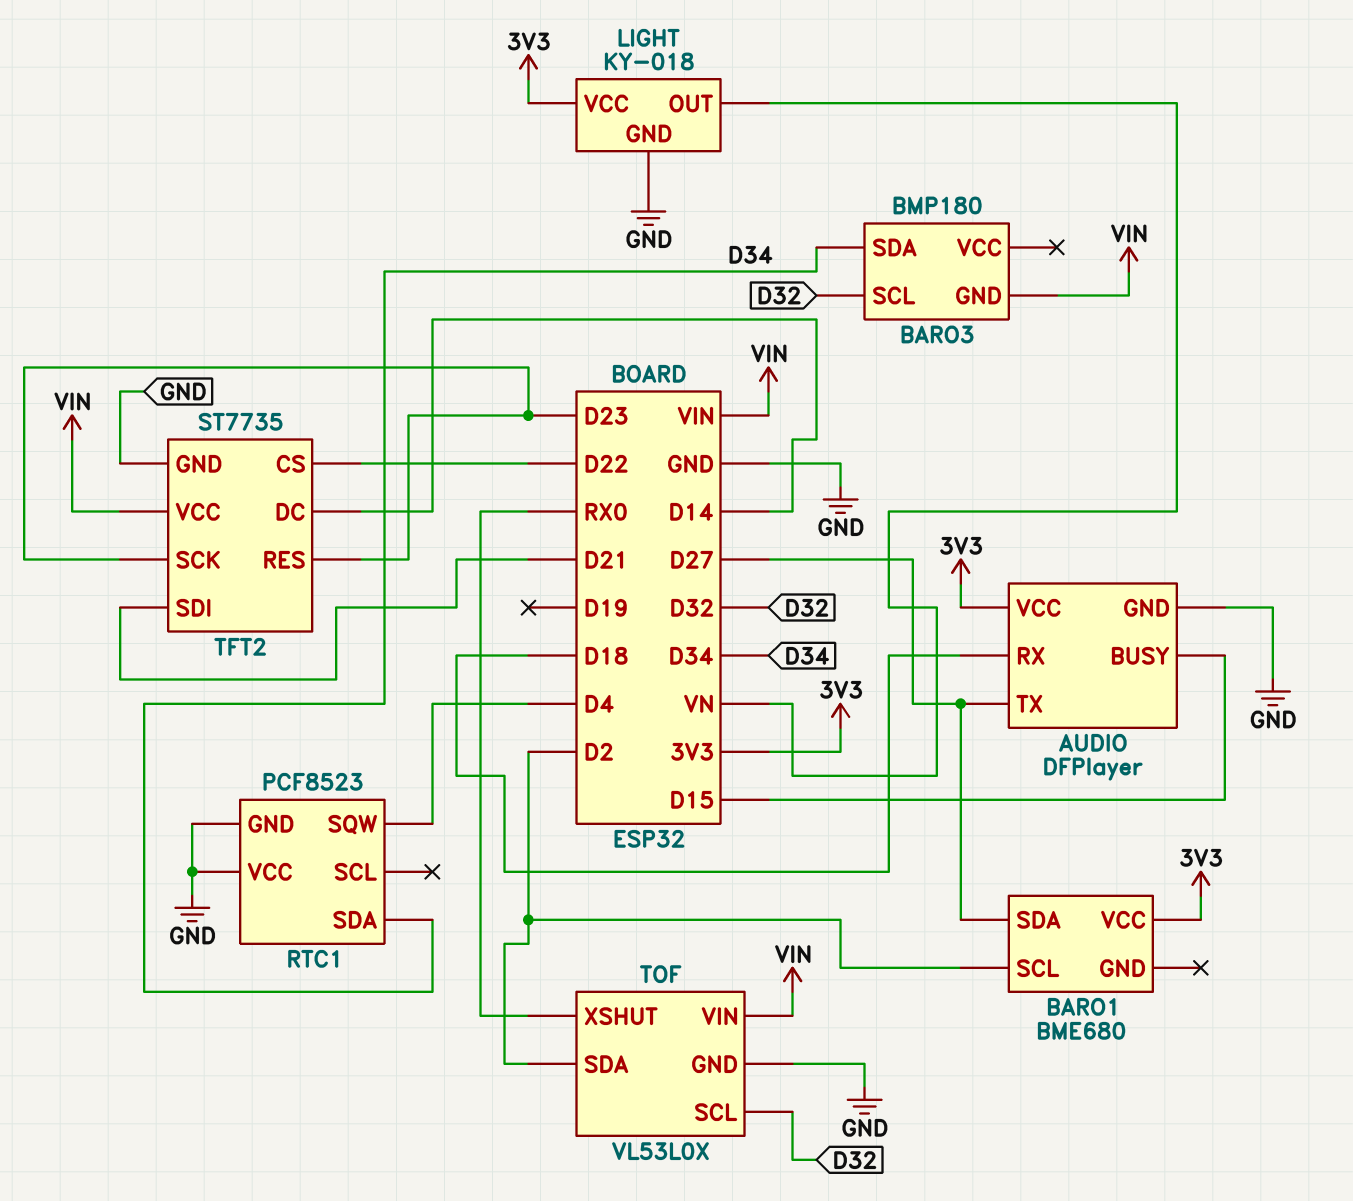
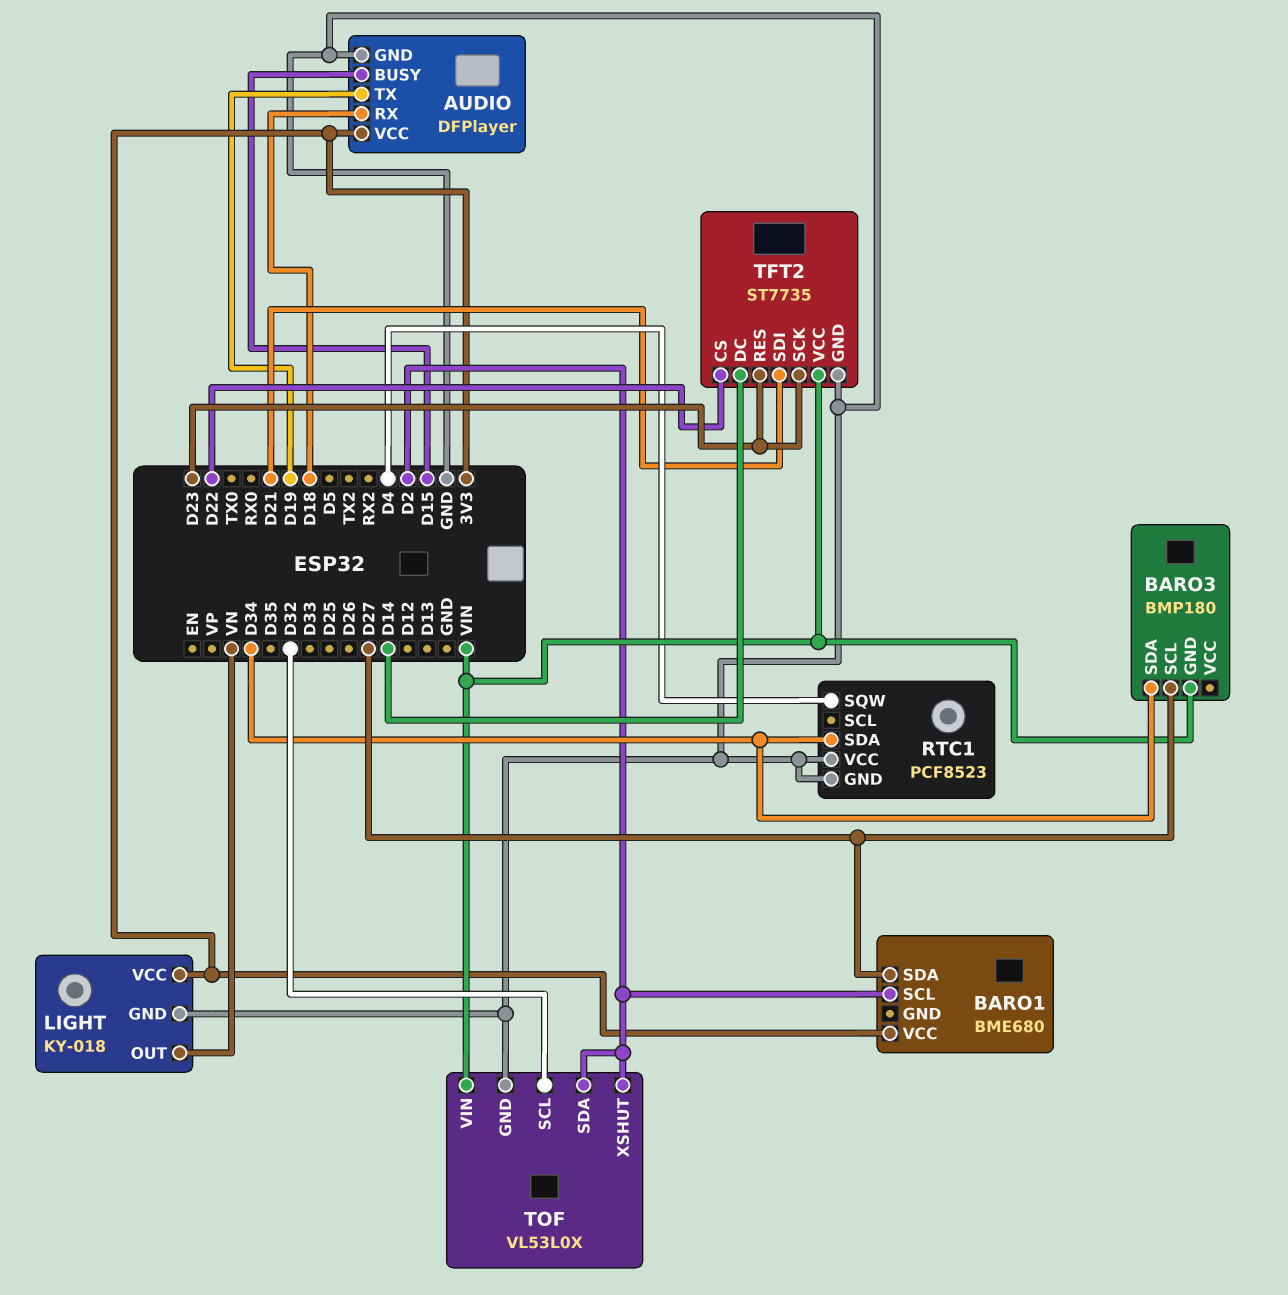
AUDIO pin TX: D27 -> D19
BARO3 pin SCL: D32 -> D27
TOF pin XSHUT: RX0 -> D2

